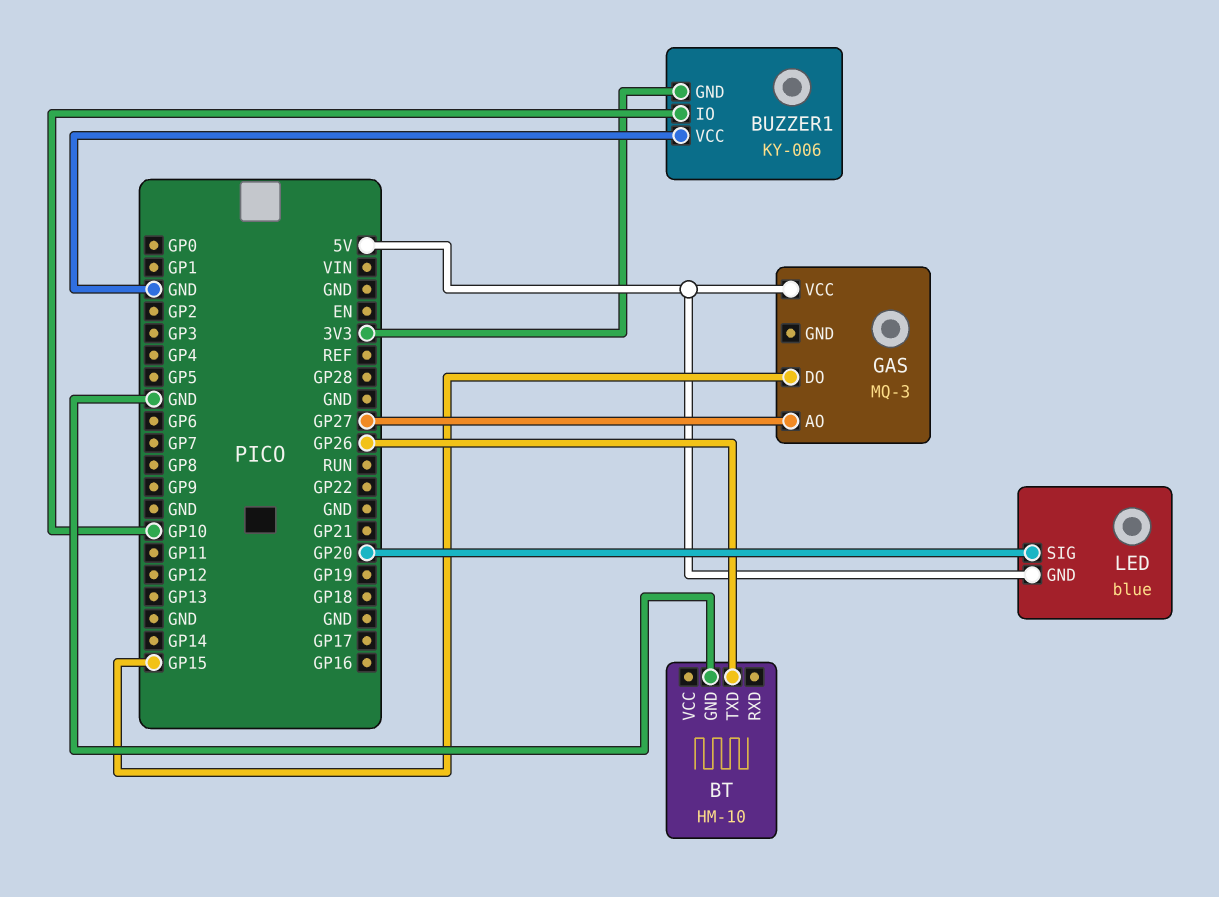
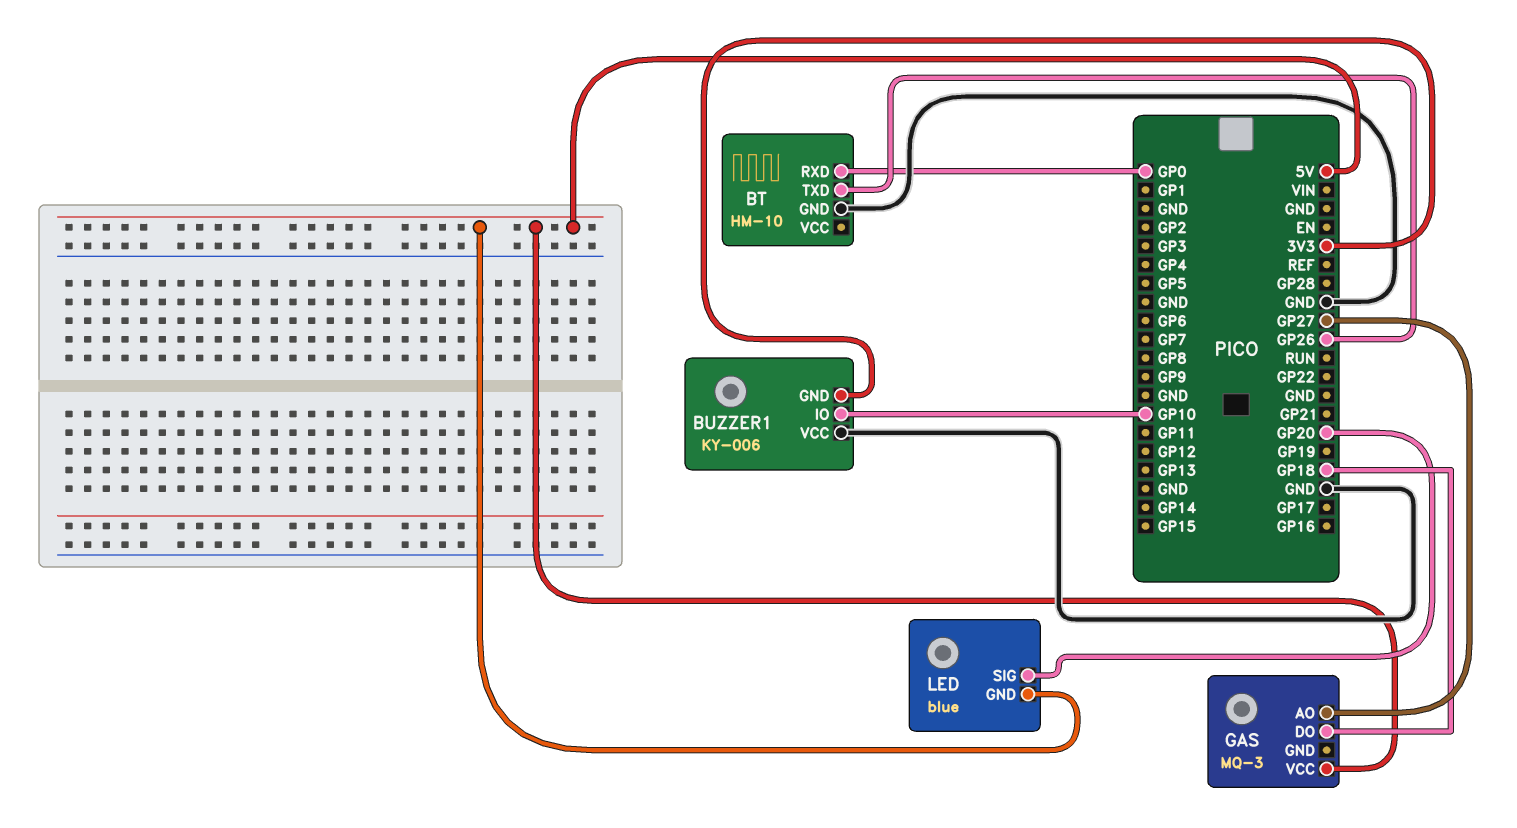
BT pin RXD: none -> GP0
GAS pin DO: GP15 -> GP18

